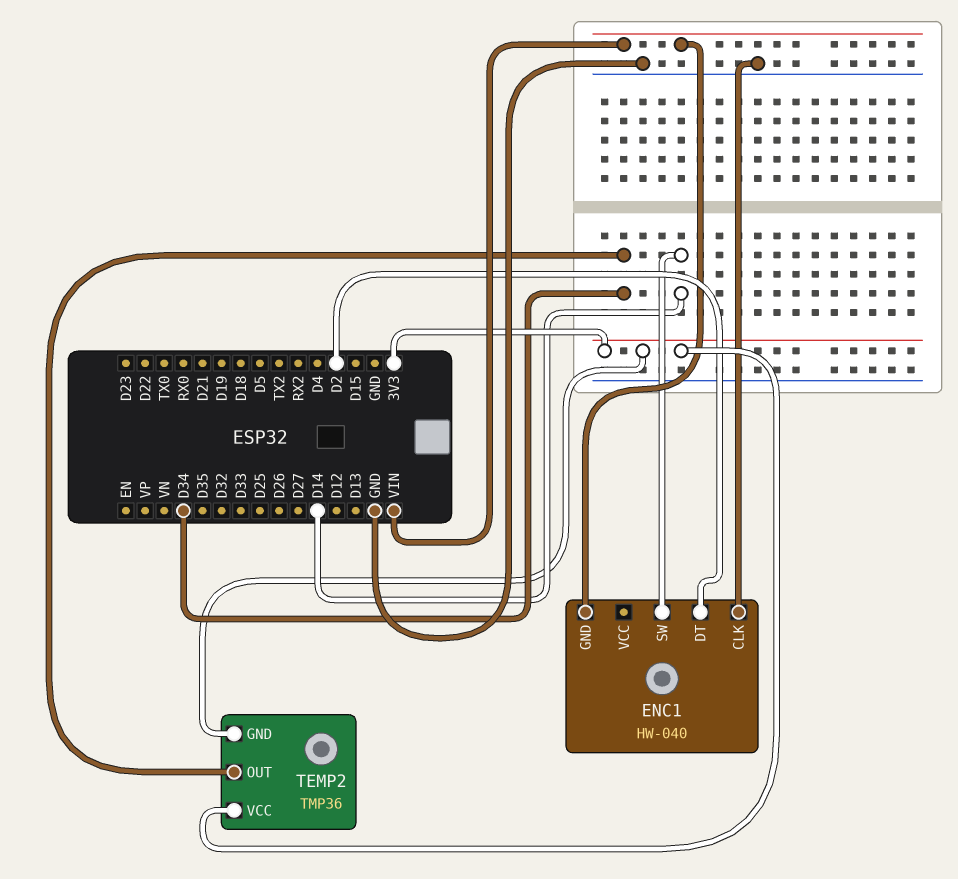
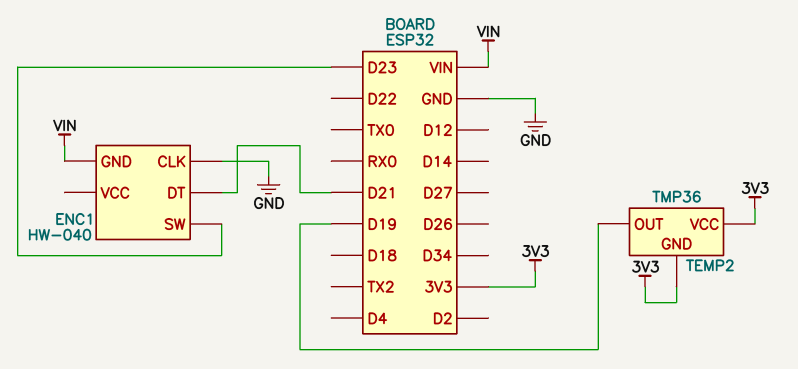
ENC1 pin DT: D2 -> D21
ENC1 pin SW: D14 -> D23
TEMP2 pin OUT: D34 -> D19

